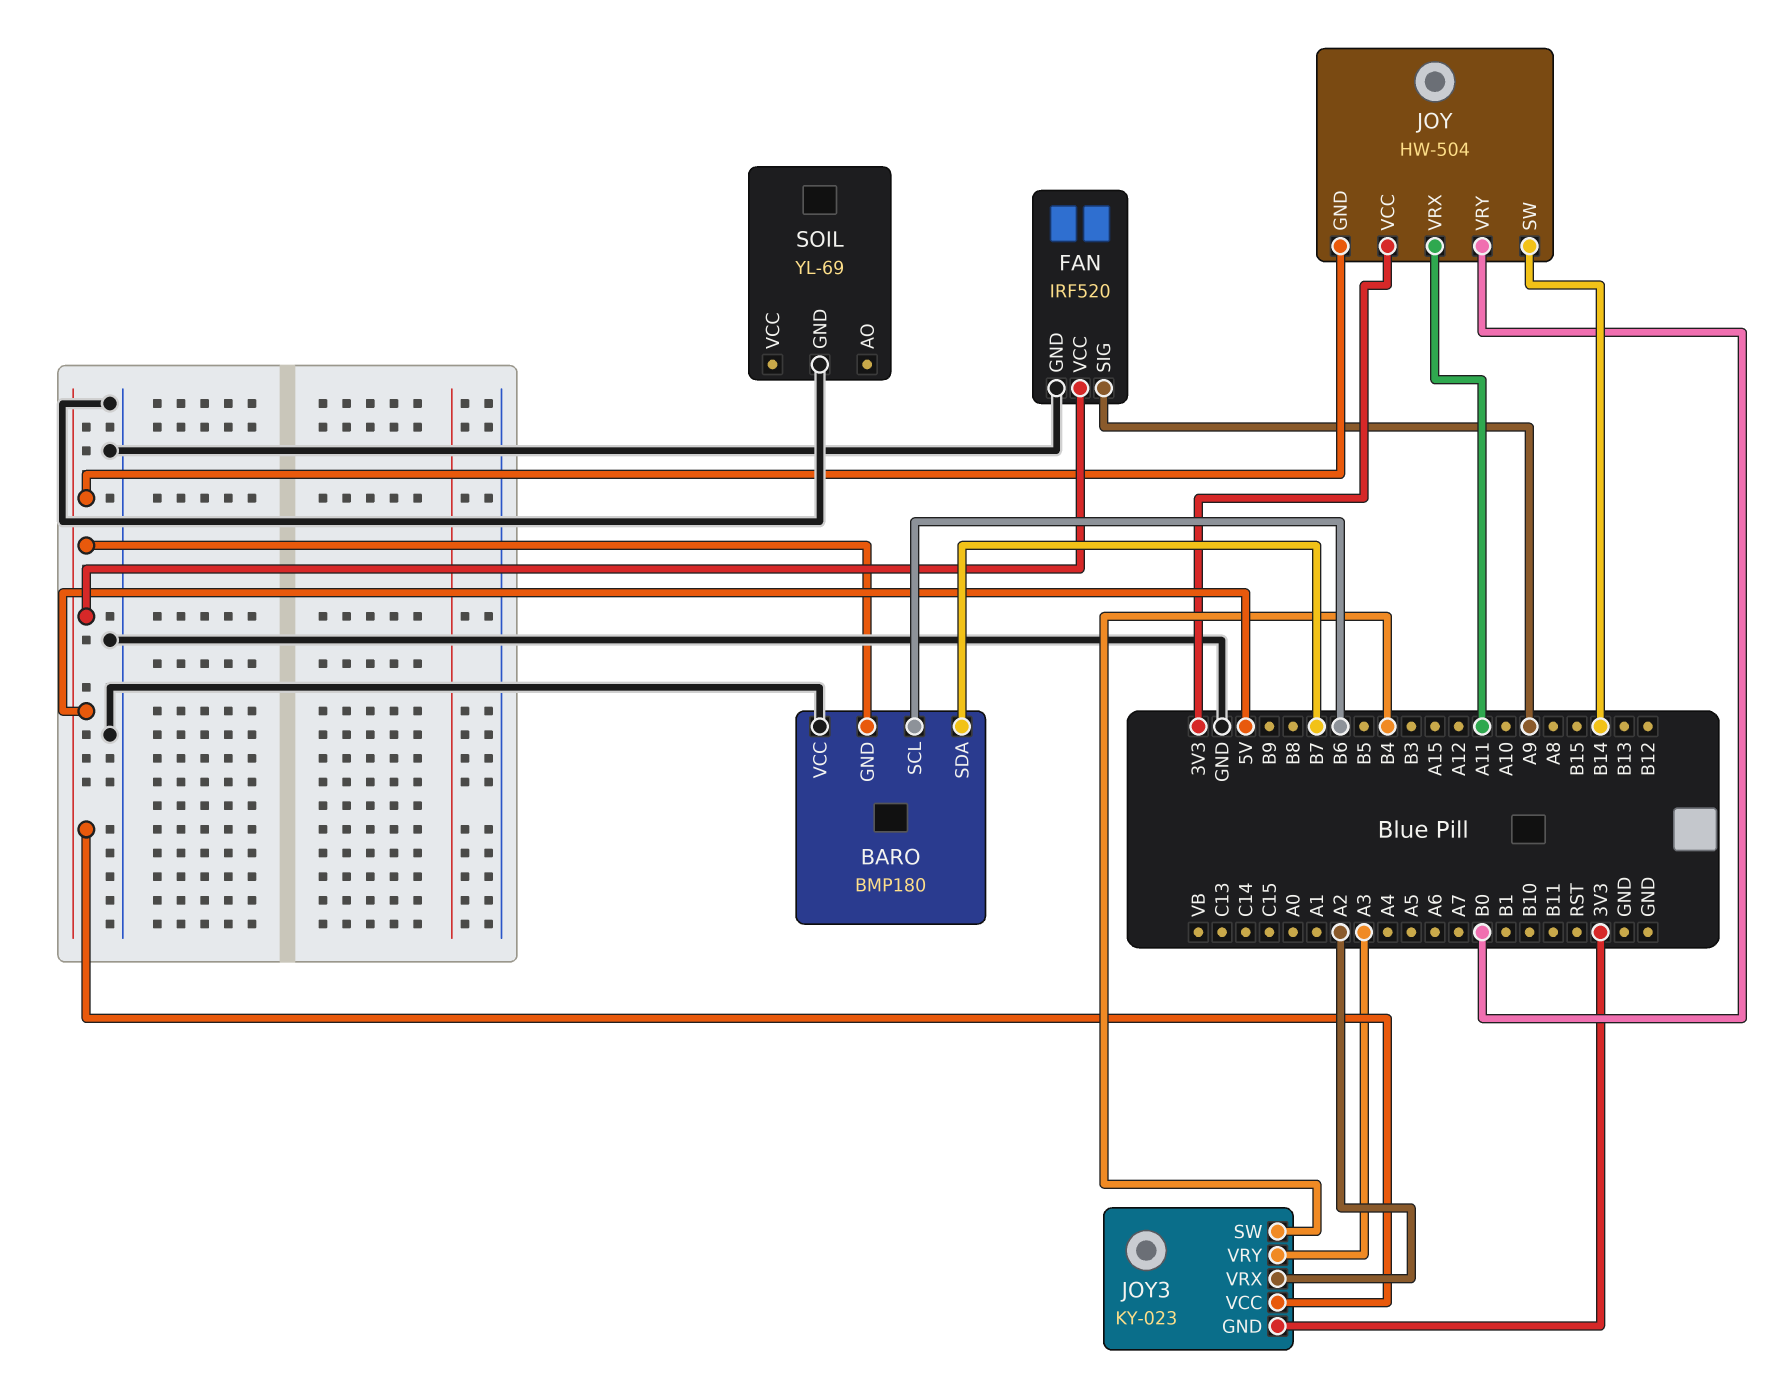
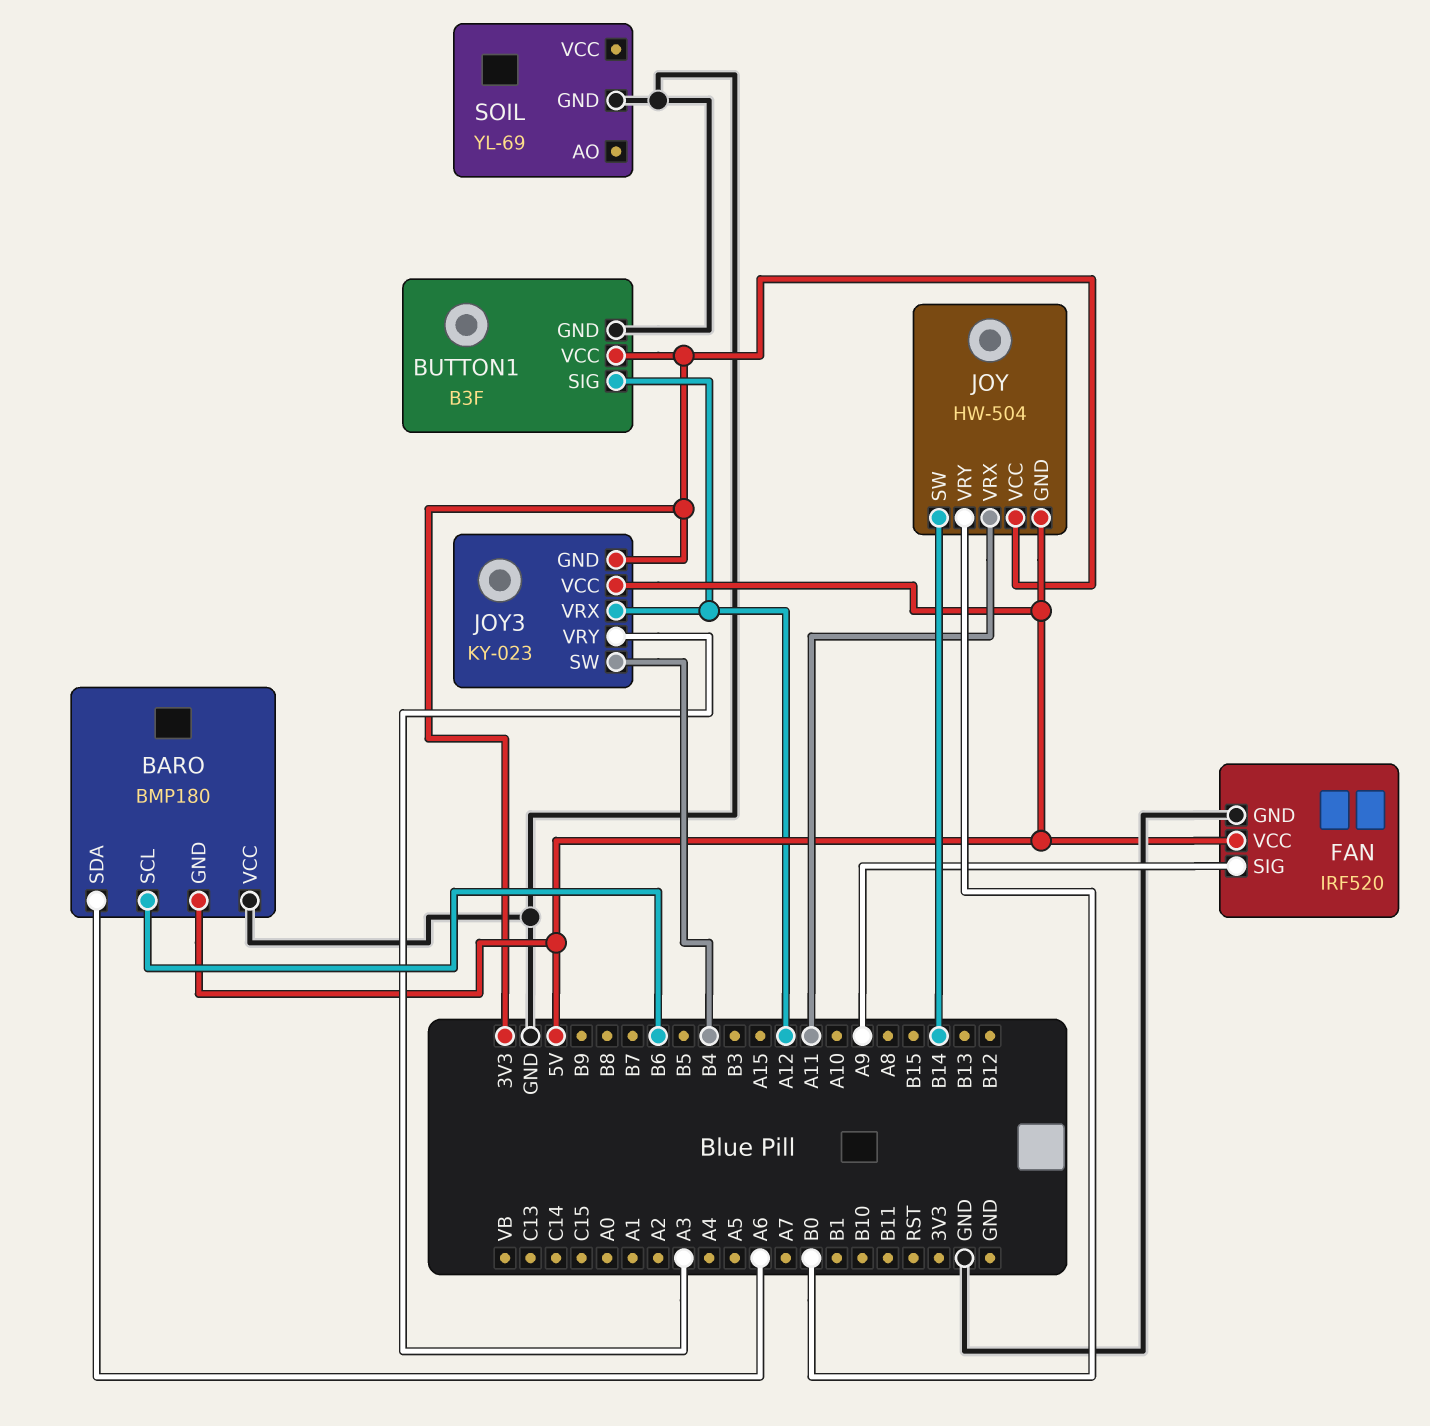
BARO pin SDA: B7 -> A6
BUTTON1: none -> B3F
BUTTON1 pin GND: none -> GND
BUTTON1 pin SIG: none -> A12
BUTTON1 pin VCC: none -> 3V3
JOY3 pin VRX: A2 -> A12

